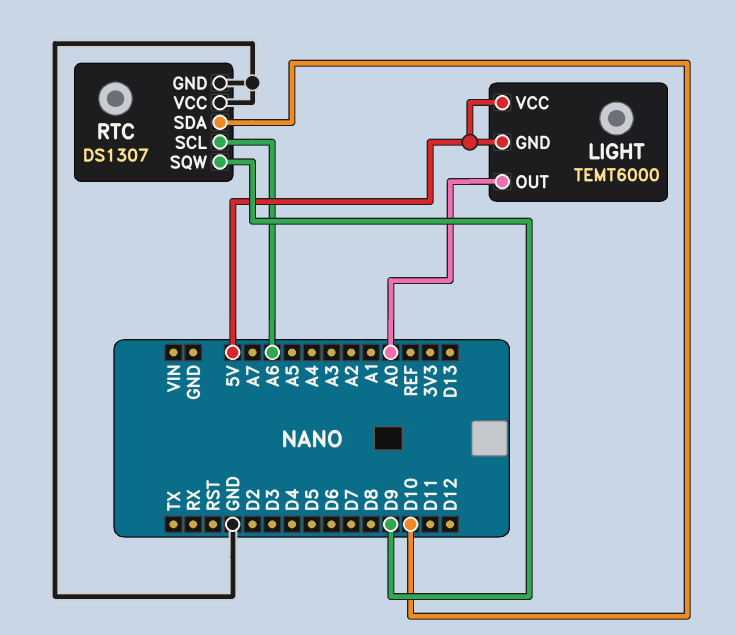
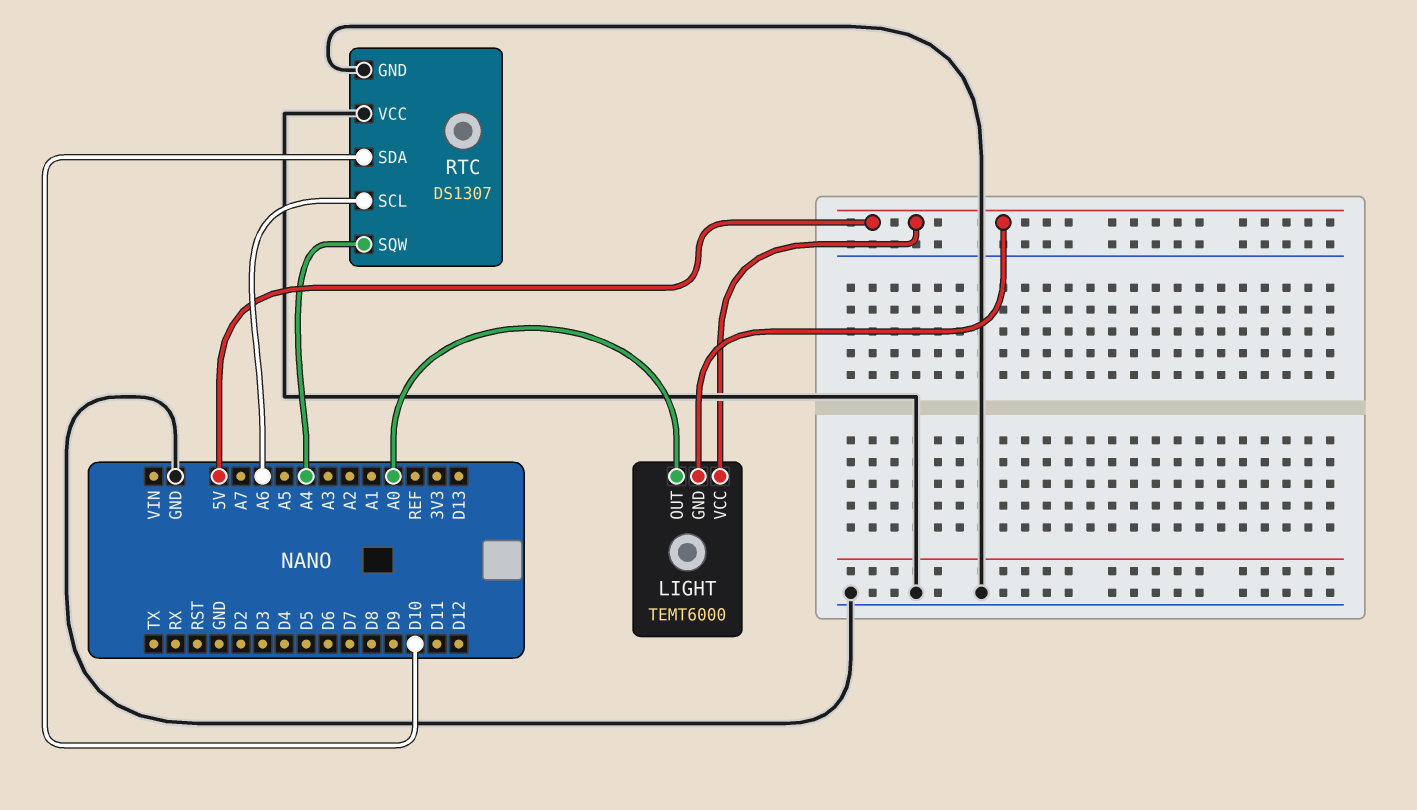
RTC pin SQW: D9 -> A4

